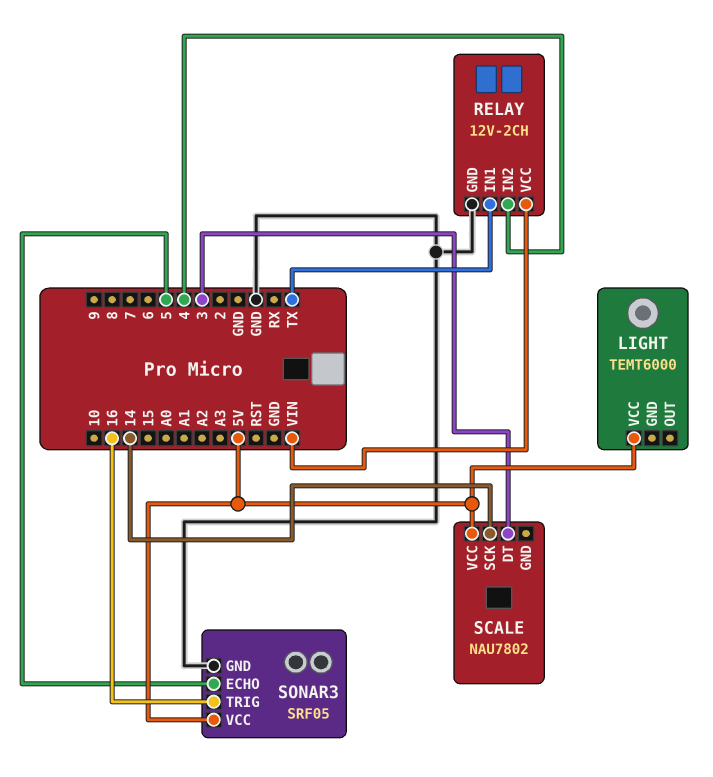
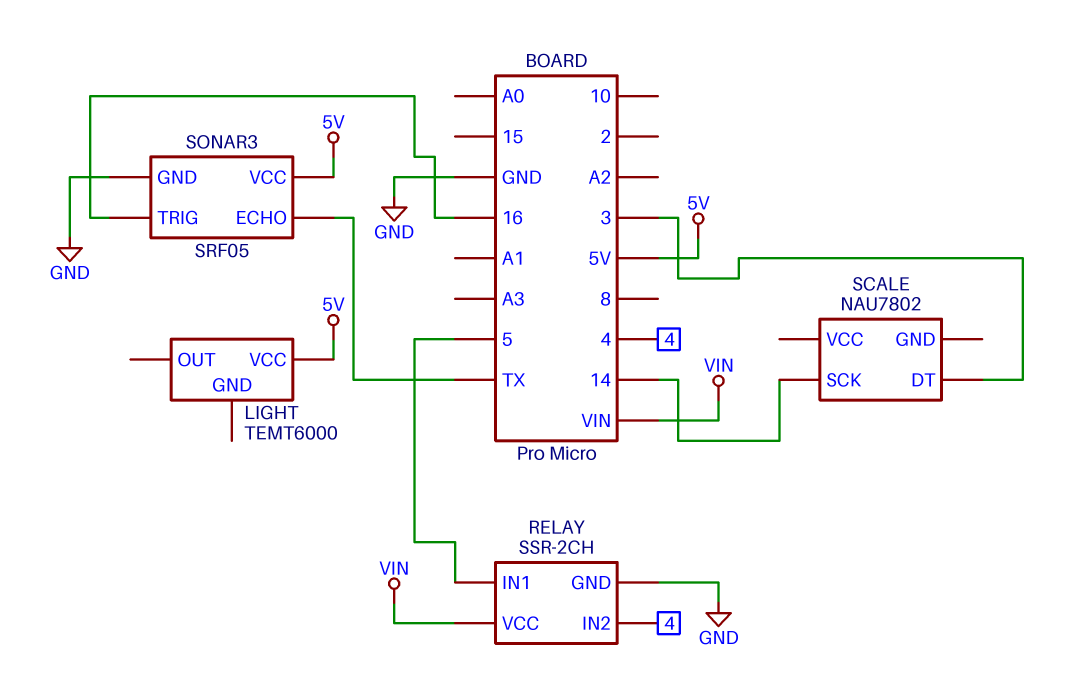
RELAY: 12V-2CH -> SSR-2CH
RELAY pin IN1: TX -> 5
SCALE pin VCC: 5V -> none
SONAR3 pin ECHO: 5 -> TX

